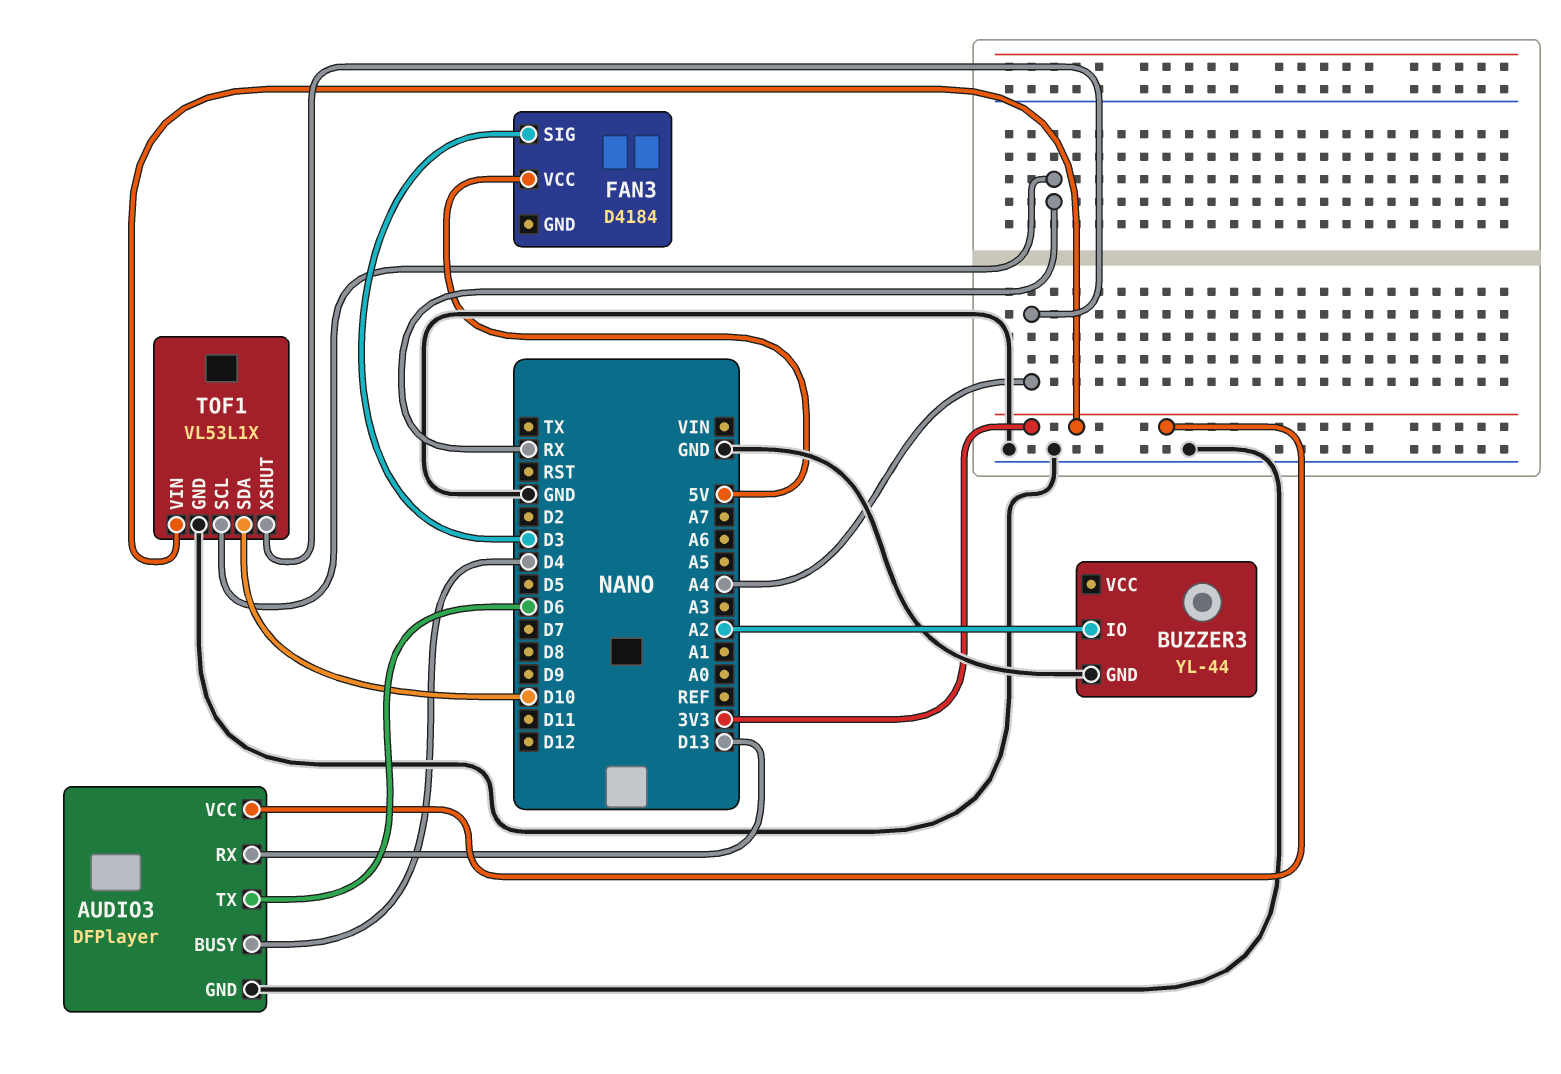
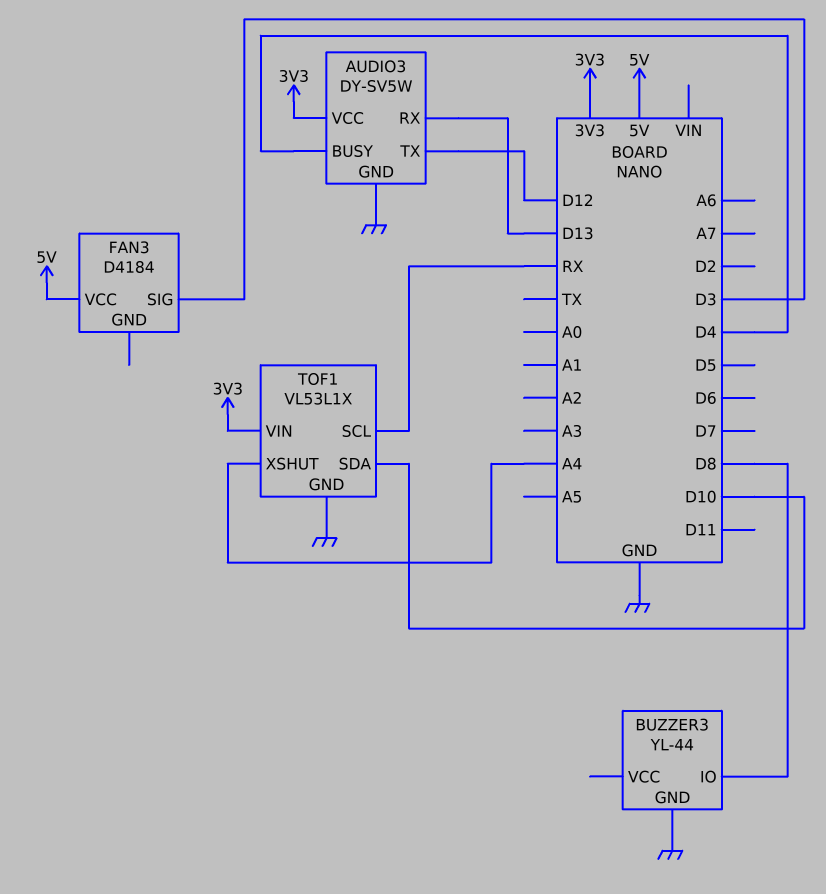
AUDIO3: DFPlayer -> DY-SV5W
AUDIO3 pin TX: D6 -> D12
BUZZER3 pin IO: A2 -> D8

